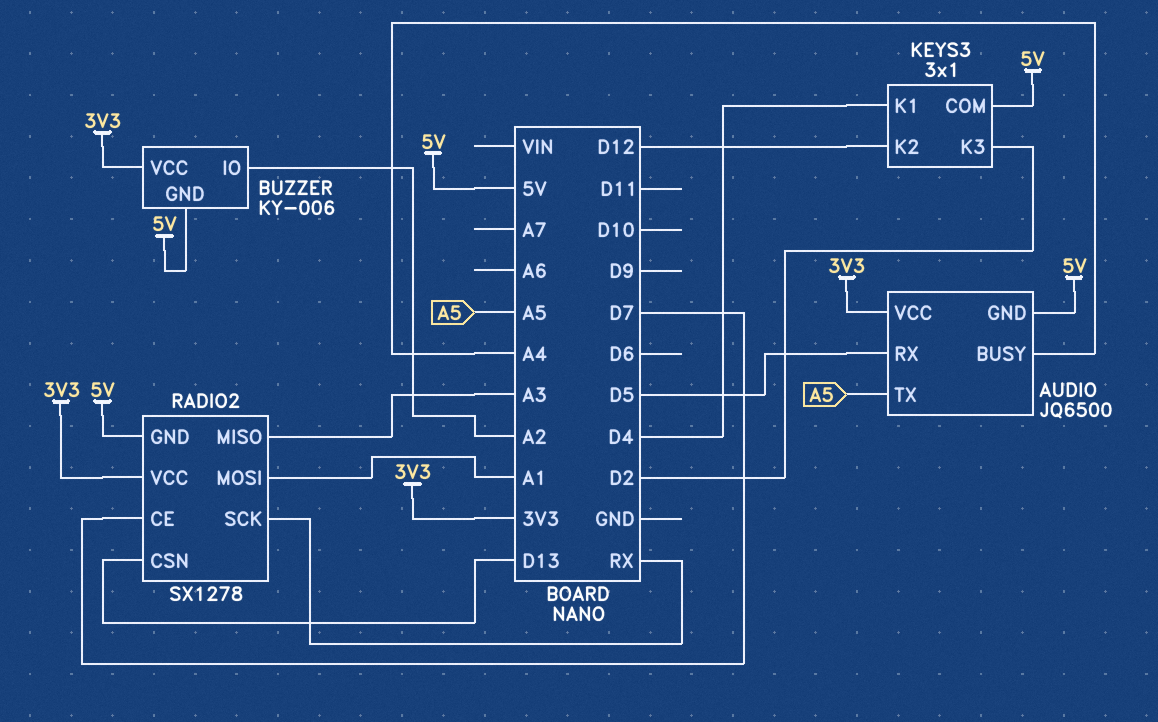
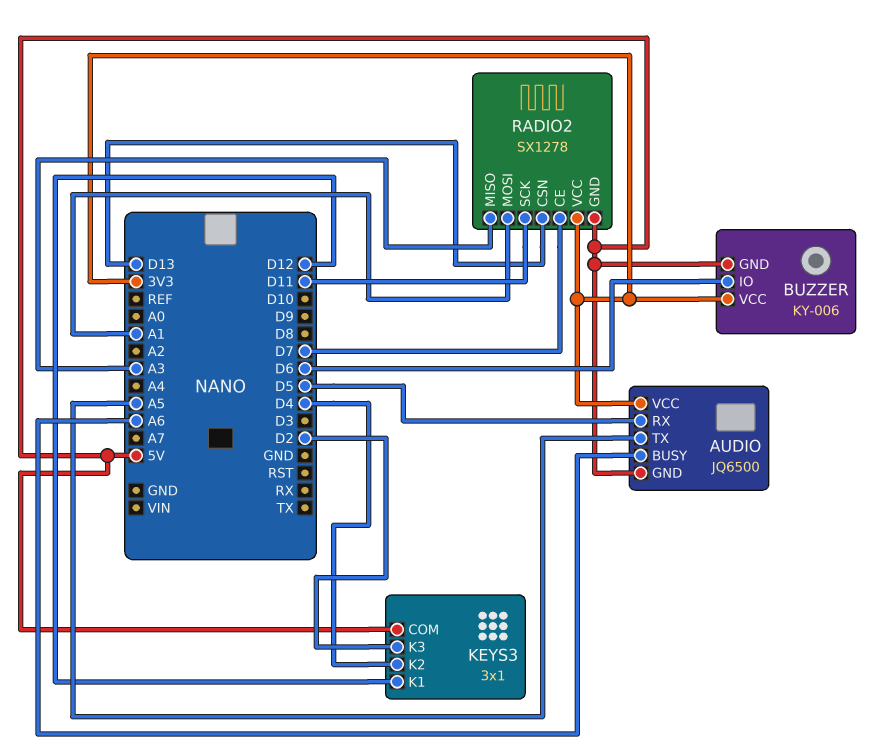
AUDIO pin BUSY: A4 -> A6
BUZZER pin IO: A2 -> D6
KEYS3 pin K1: D4 -> D12
KEYS3 pin K2: D12 -> D4
RADIO2 pin SCK: RX -> D11

